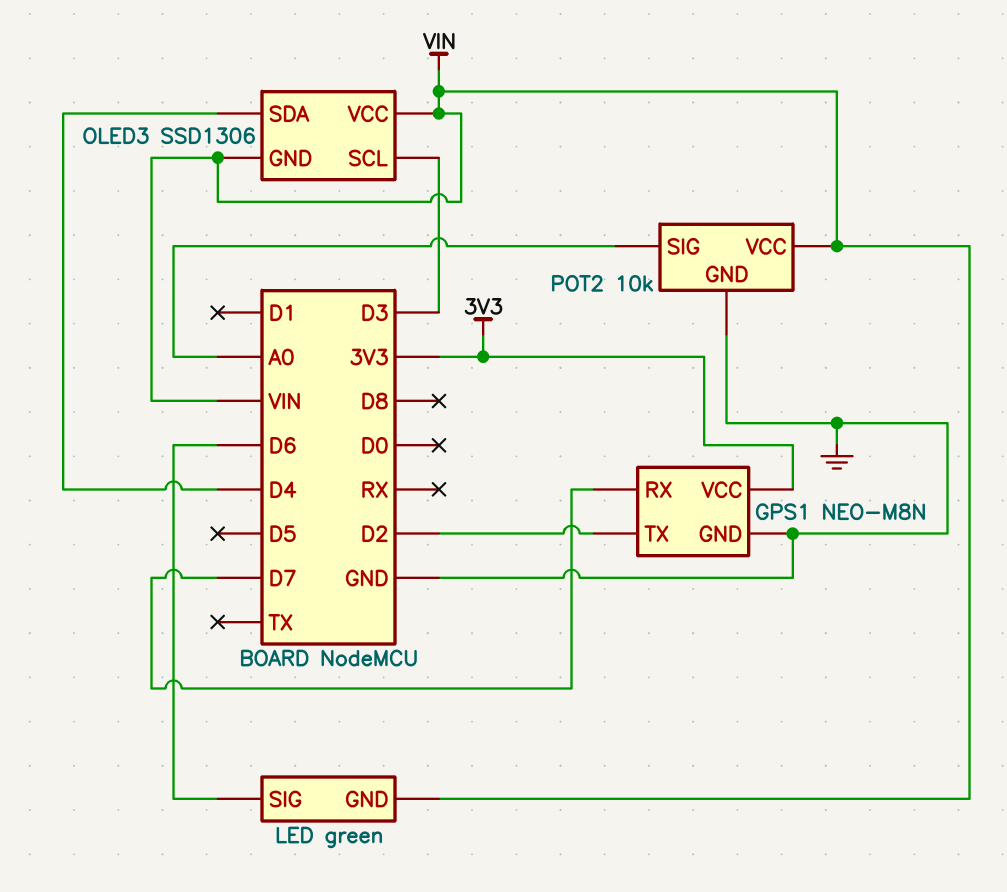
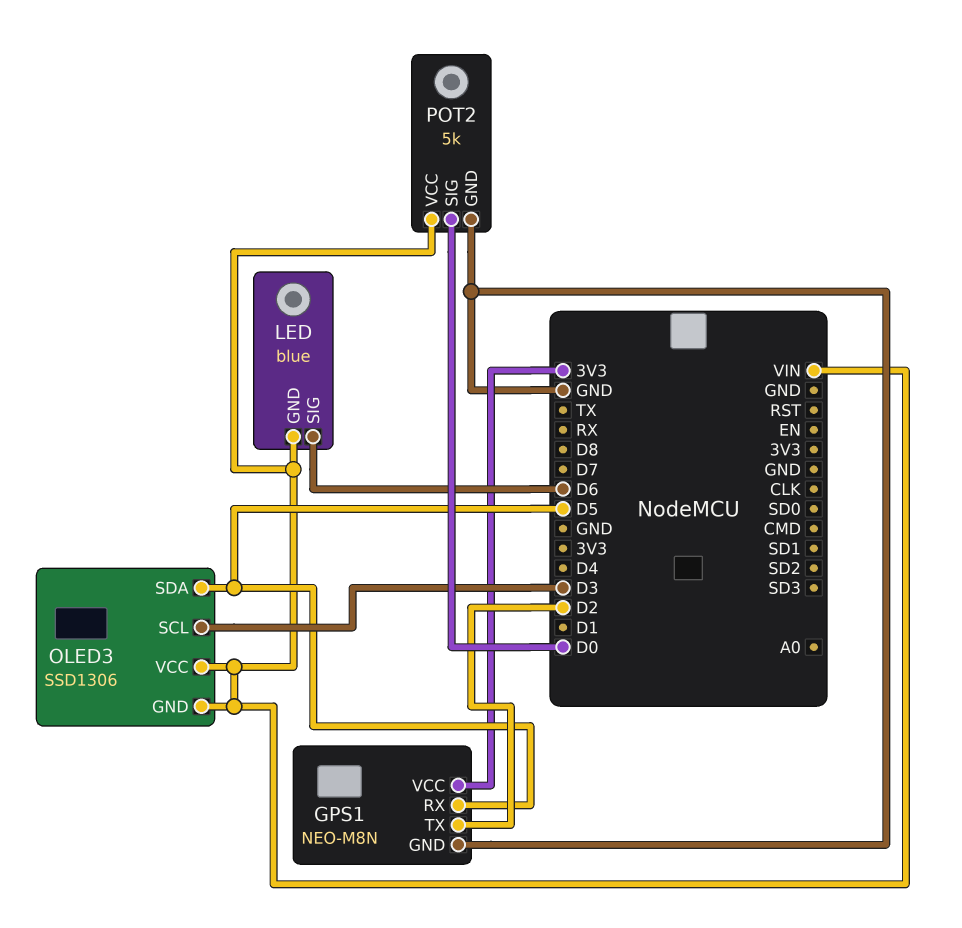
GPS1 pin RX: D7 -> D5
LED: green -> blue
OLED3 pin SDA: D4 -> D5
POT2: 10k -> 5k
POT2 pin SIG: A0 -> D0

